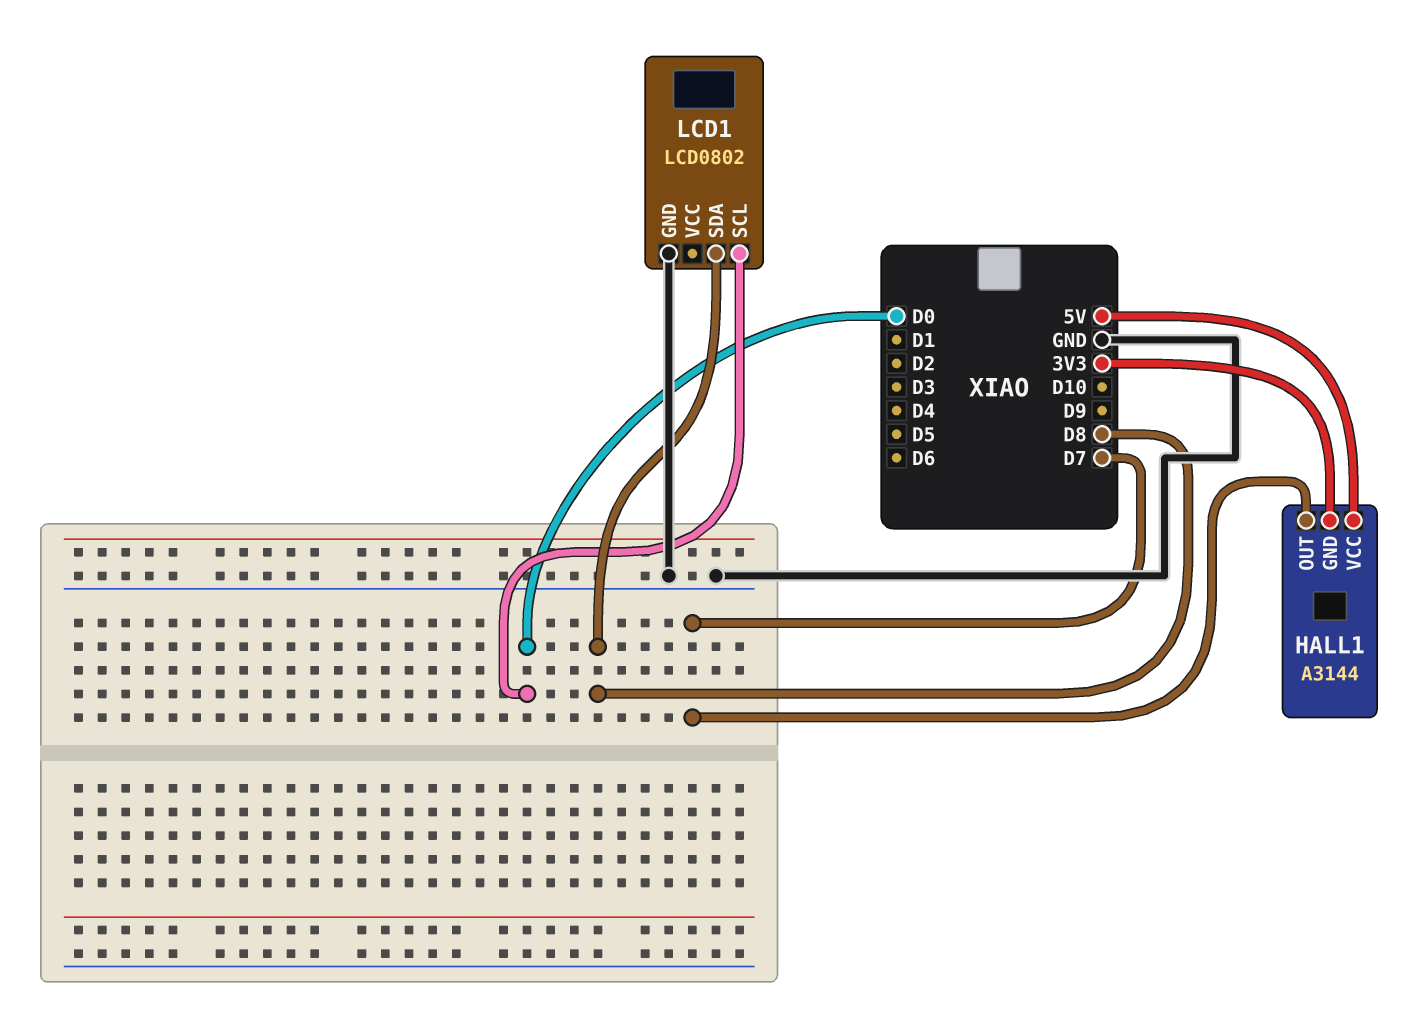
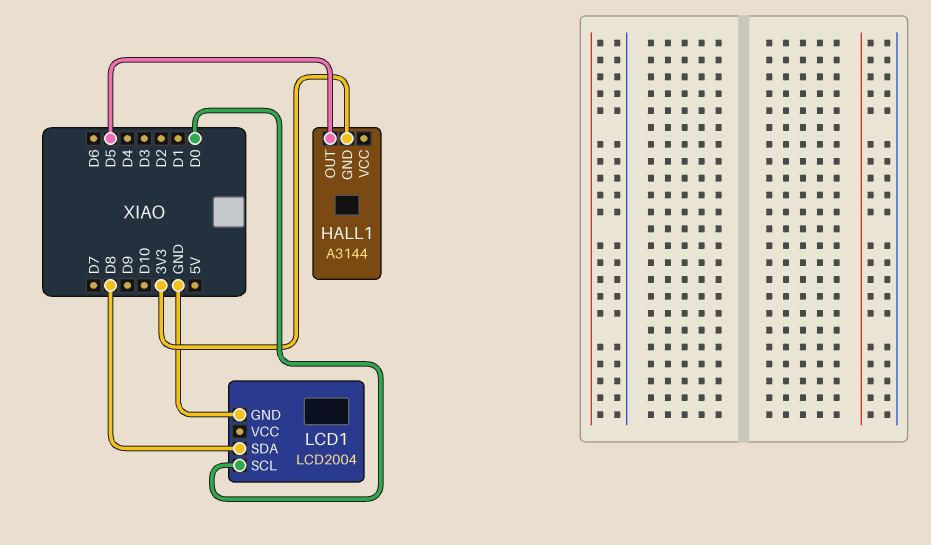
HALL1 pin OUT: D7 -> D5
HALL1 pin VCC: 5V -> none
LCD1: LCD0802 -> LCD2004

